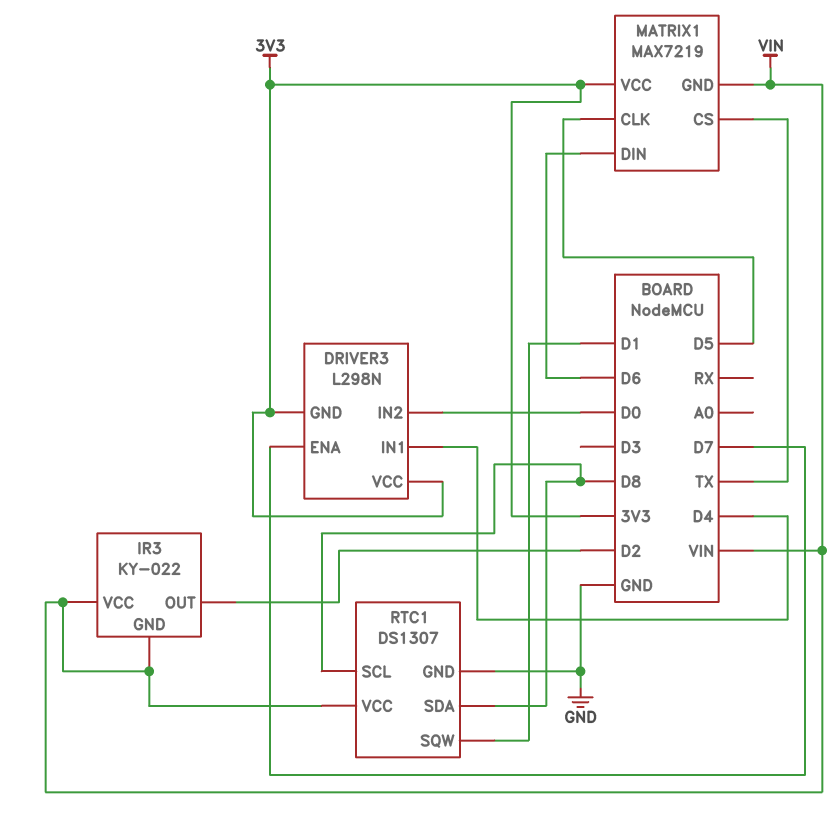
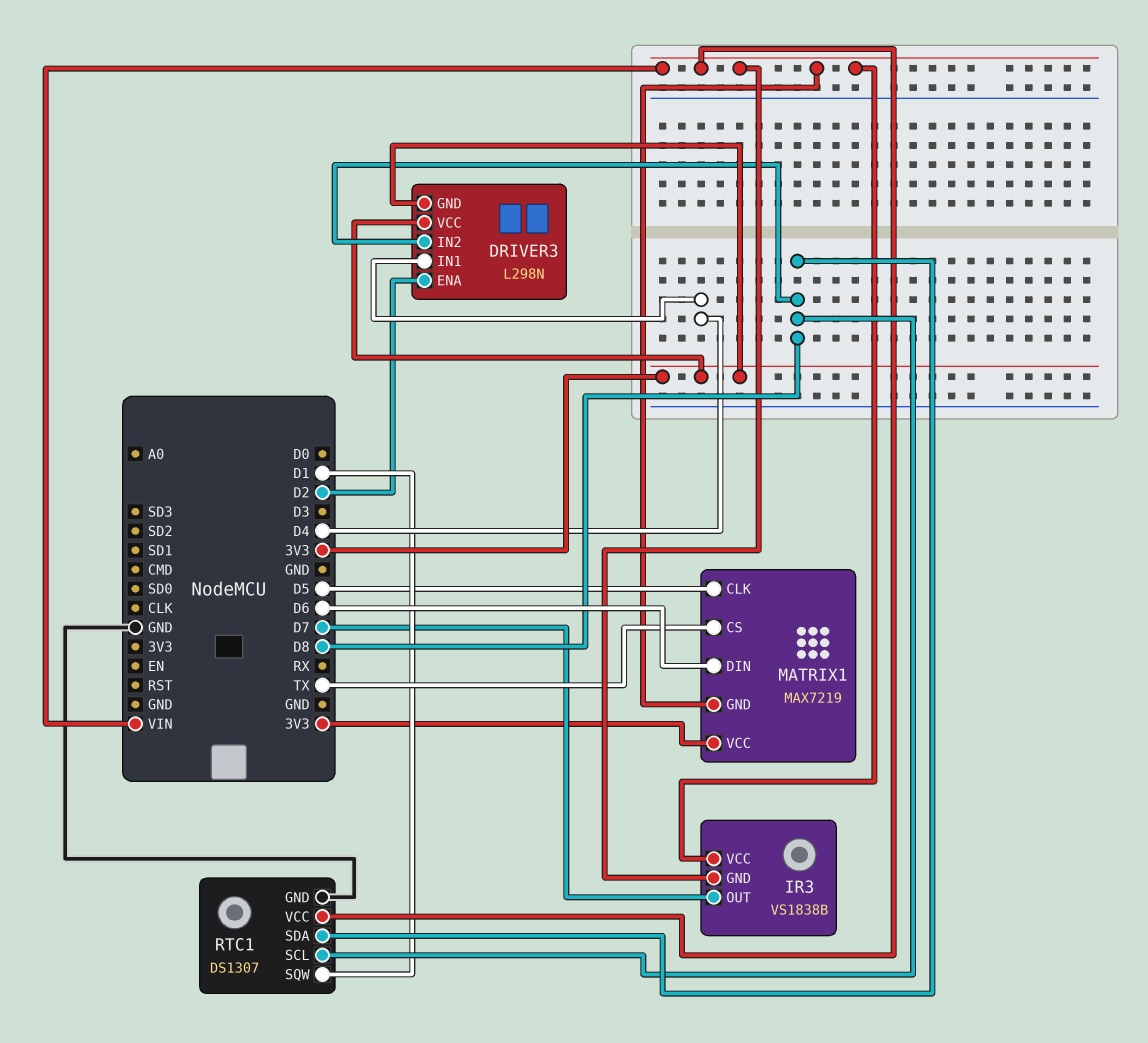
DRIVER3 pin ENA: D7 -> D2
DRIVER3 pin IN2: D0 -> D8
IR3: KY-022 -> VS1838B
IR3 pin OUT: D2 -> D7

